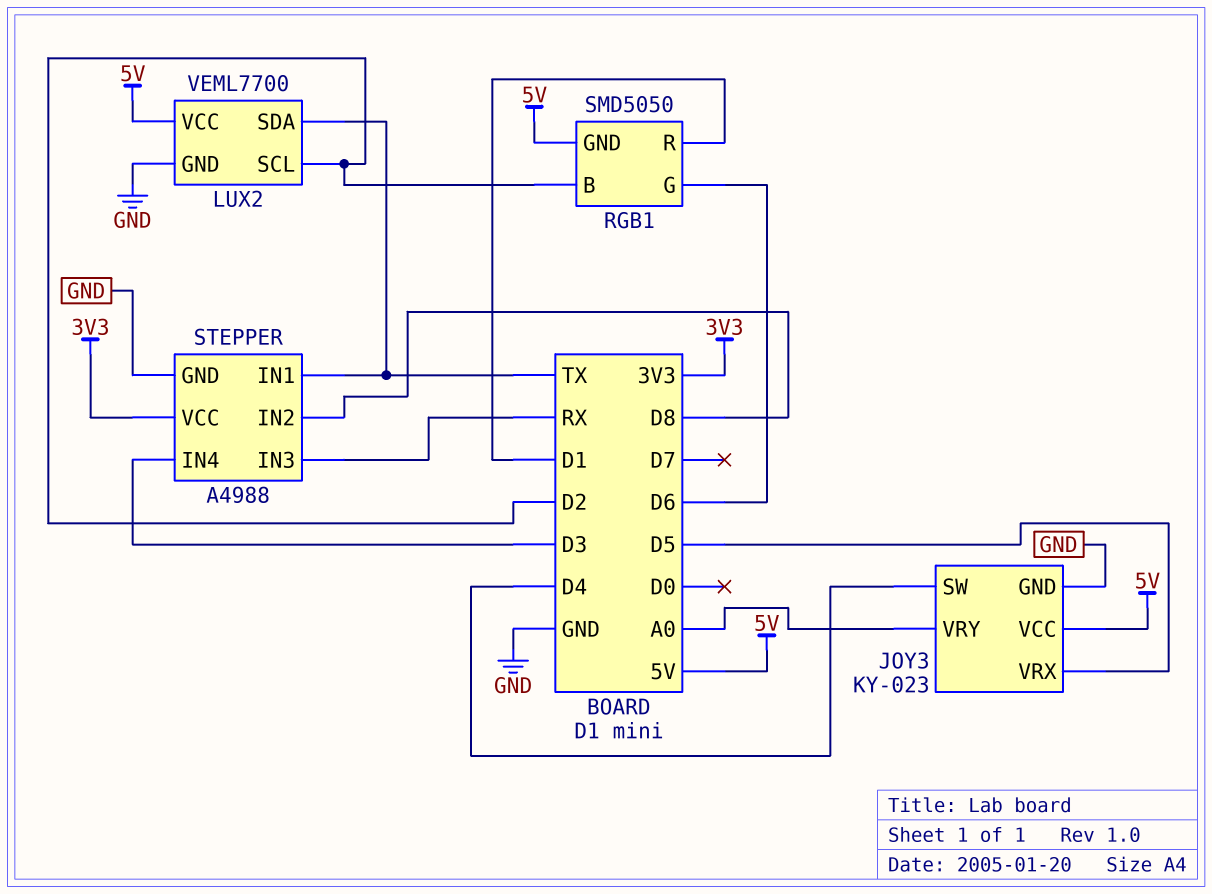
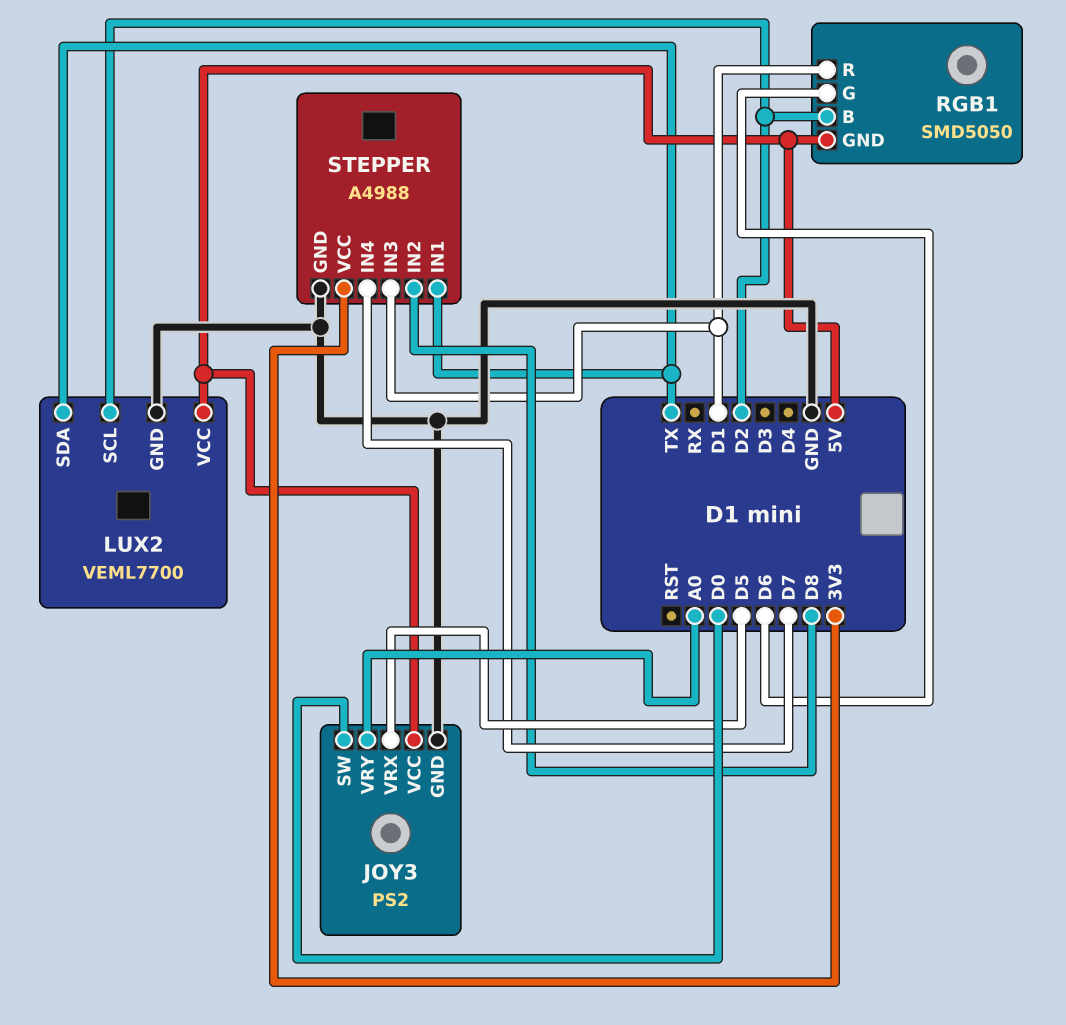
JOY3: KY-023 -> PS2
JOY3 pin SW: D4 -> D0
STEPPER pin IN3: RX -> D1
STEPPER pin IN4: D3 -> D7

